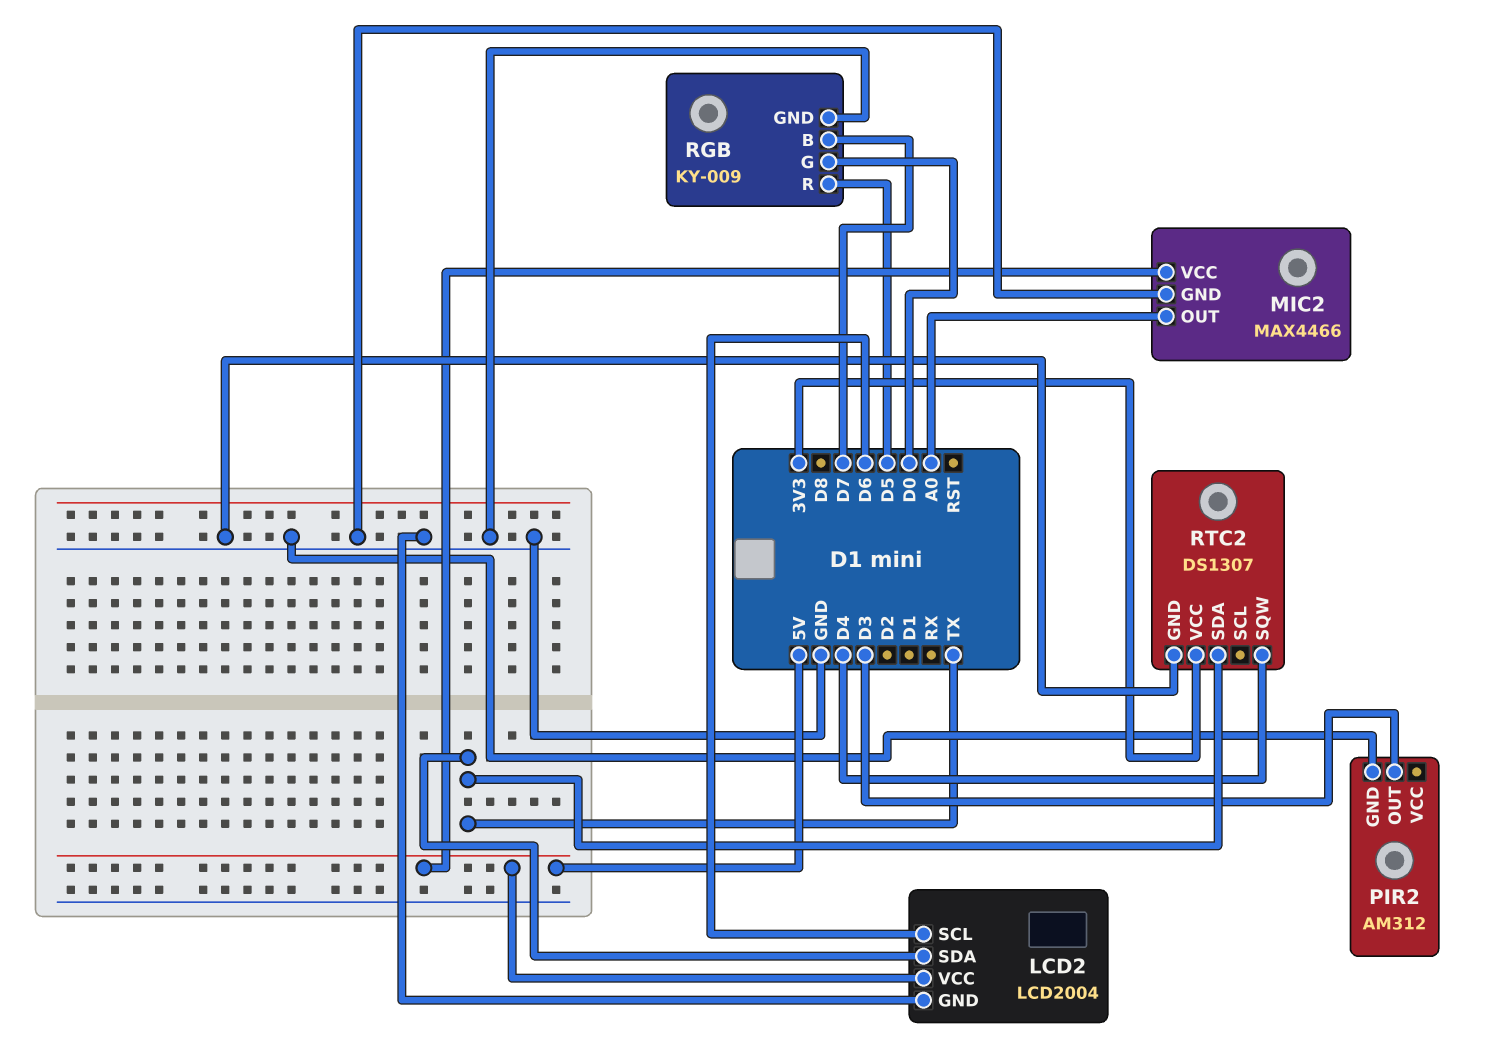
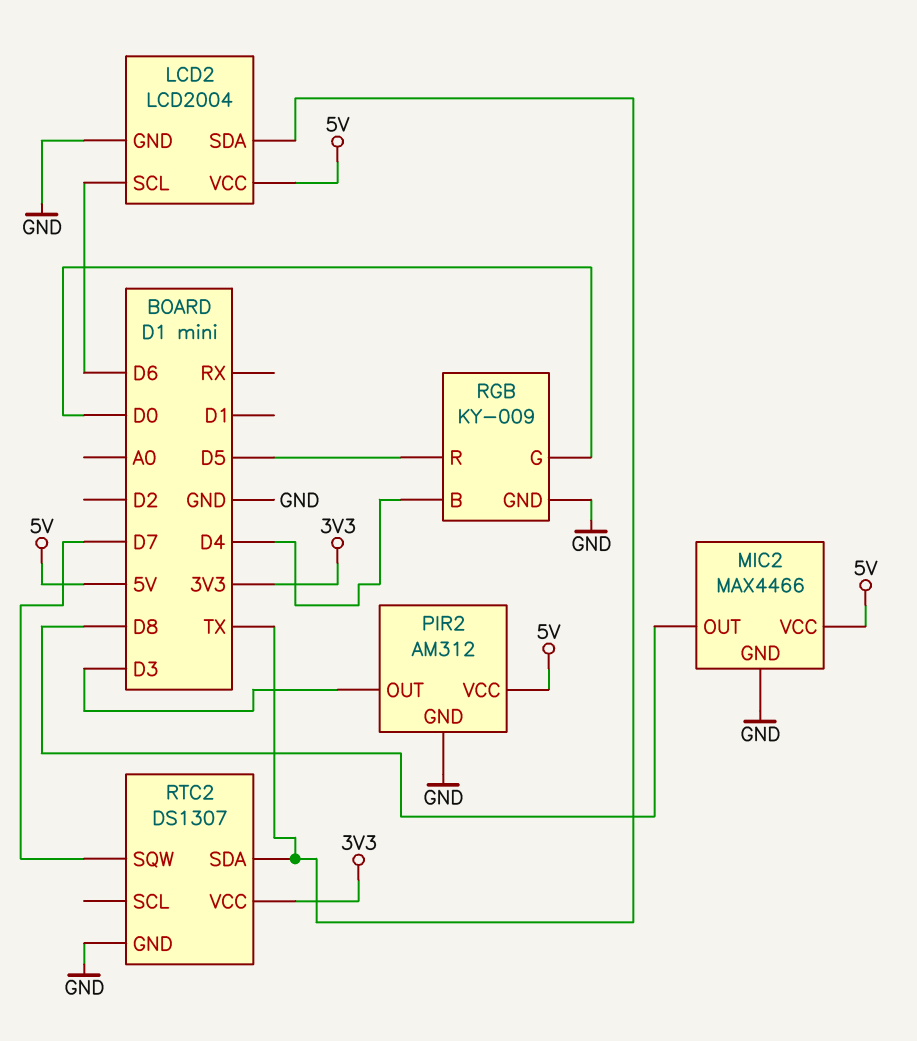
MIC2 pin OUT: A0 -> D8
PIR2 pin VCC: none -> 5V
RGB pin B: D7 -> D4
RTC2 pin SQW: D4 -> D7

